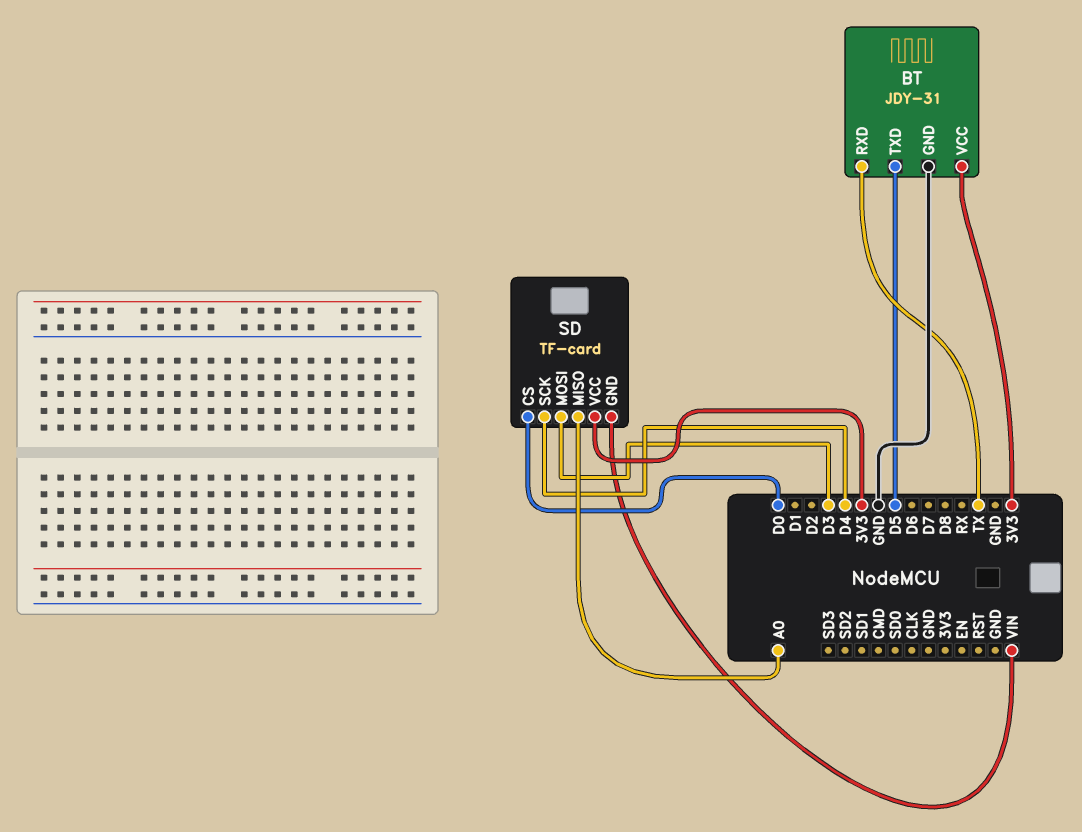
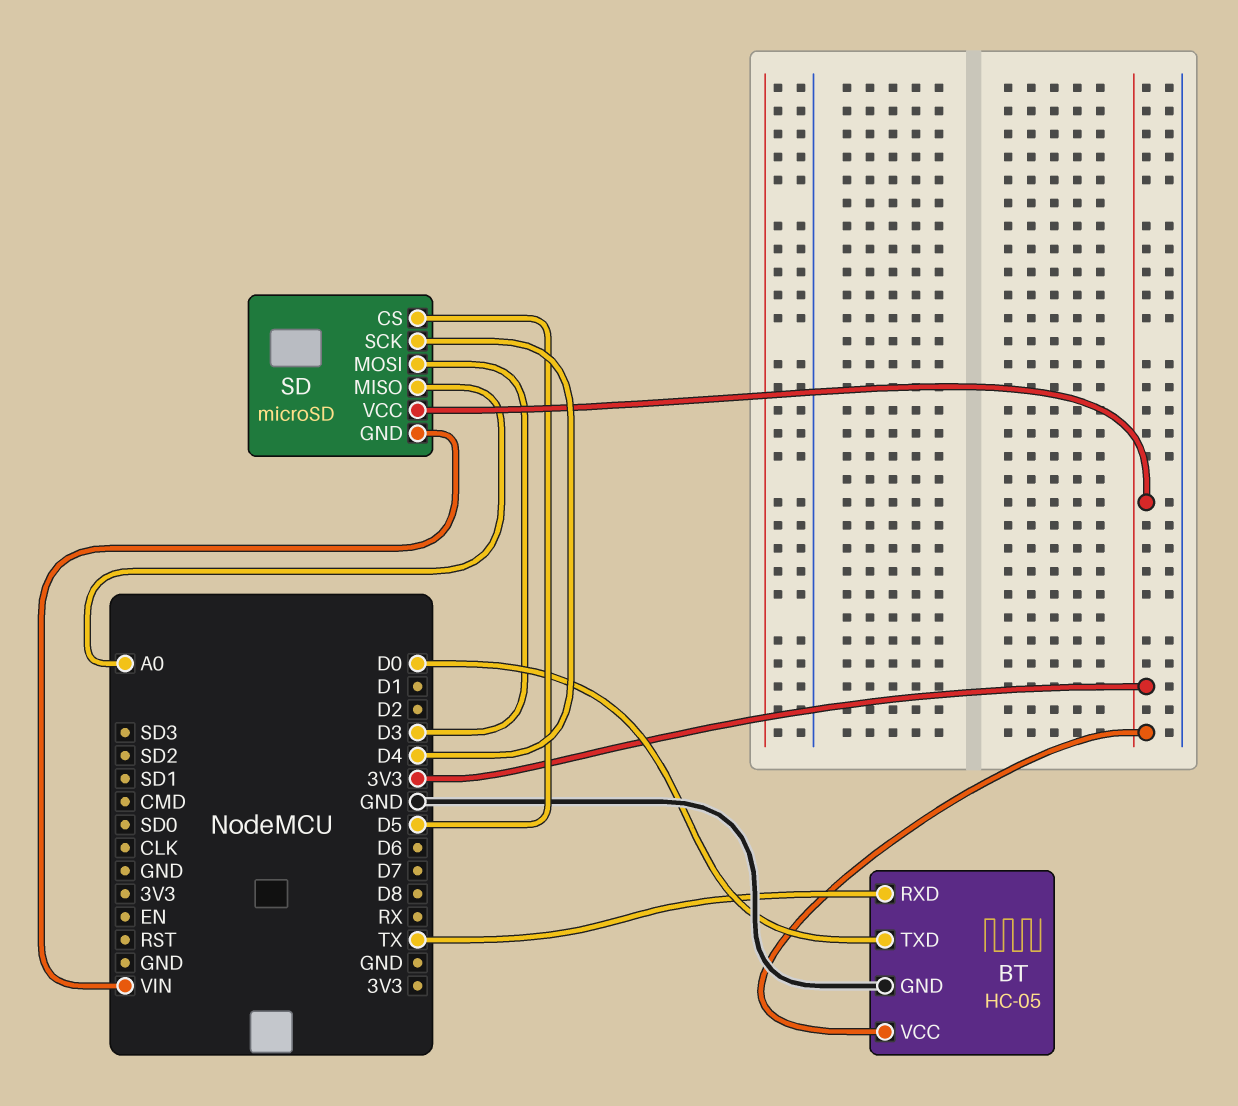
BT: JDY-31 -> HC-05
BT pin TXD: D5 -> D0
SD: TF-card -> microSD
SD pin CS: D0 -> D5

